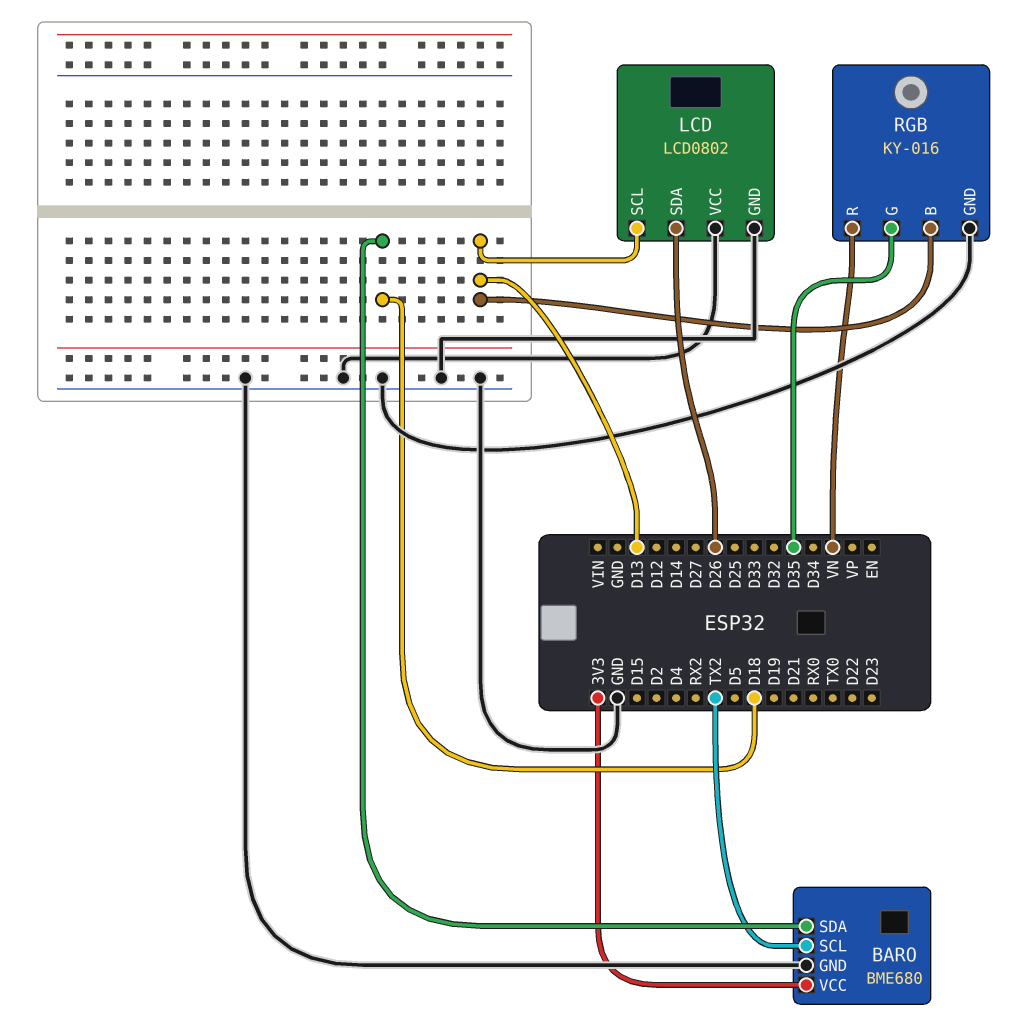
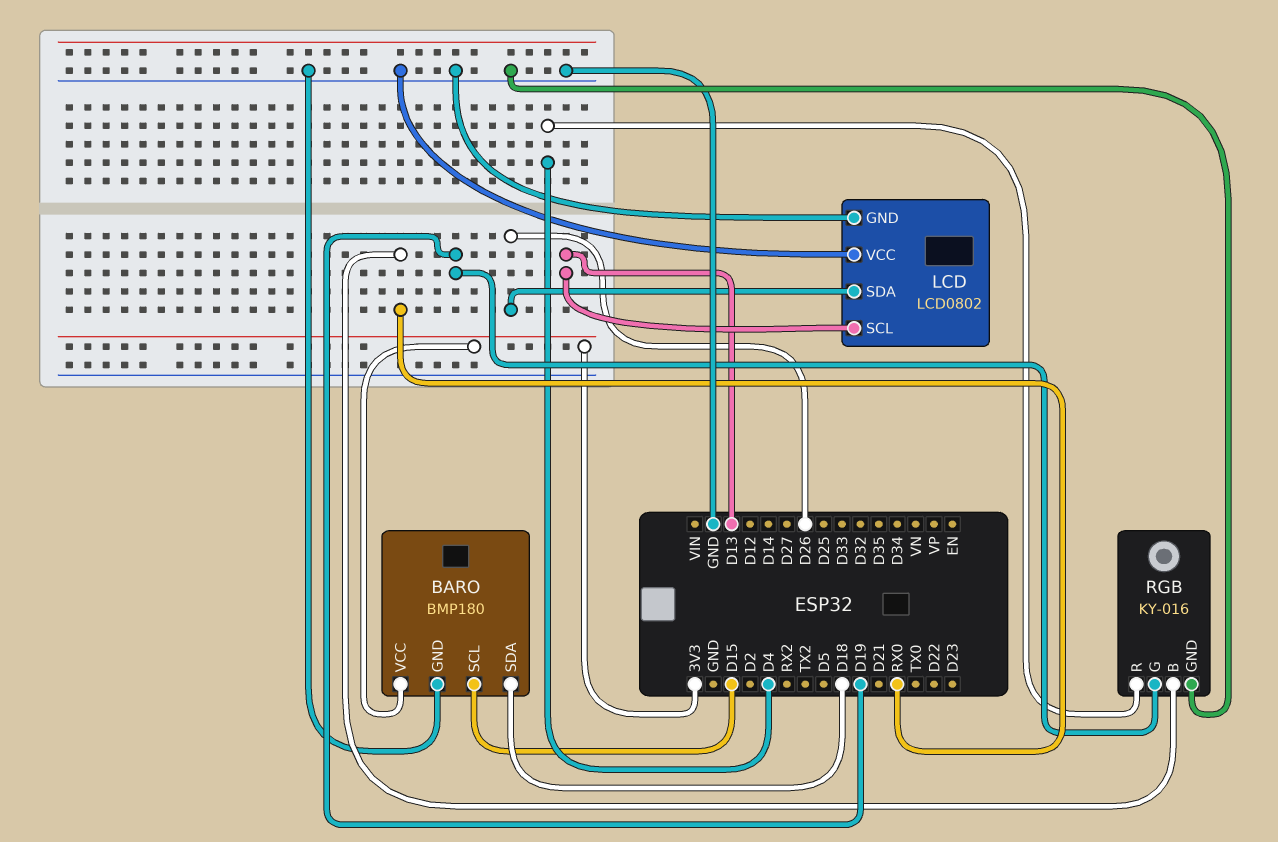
BARO: BME680 -> BMP180
BARO pin SCL: TX2 -> D15
RGB pin B: D13 -> RX0
RGB pin G: D35 -> D19
RGB pin R: VN -> D4

